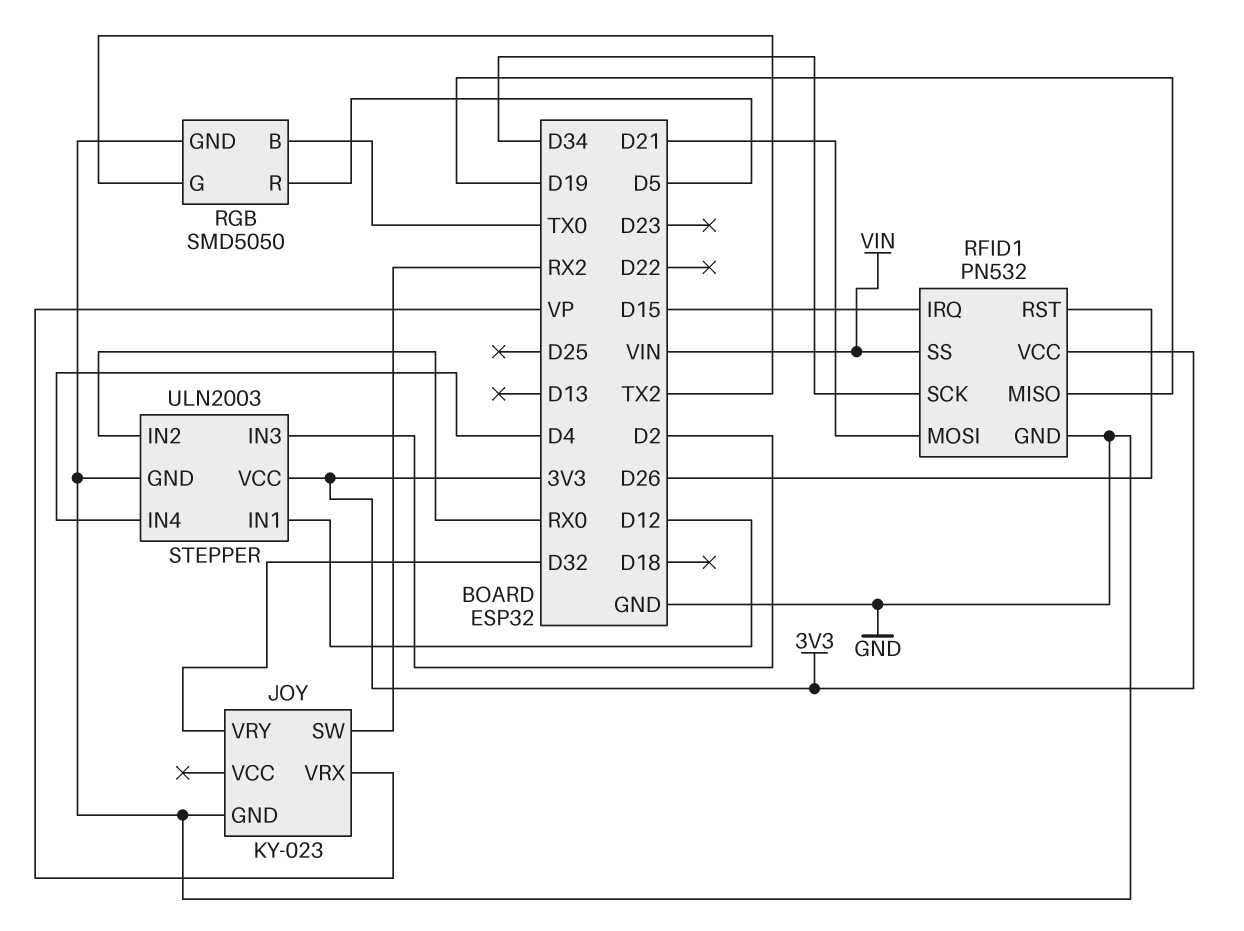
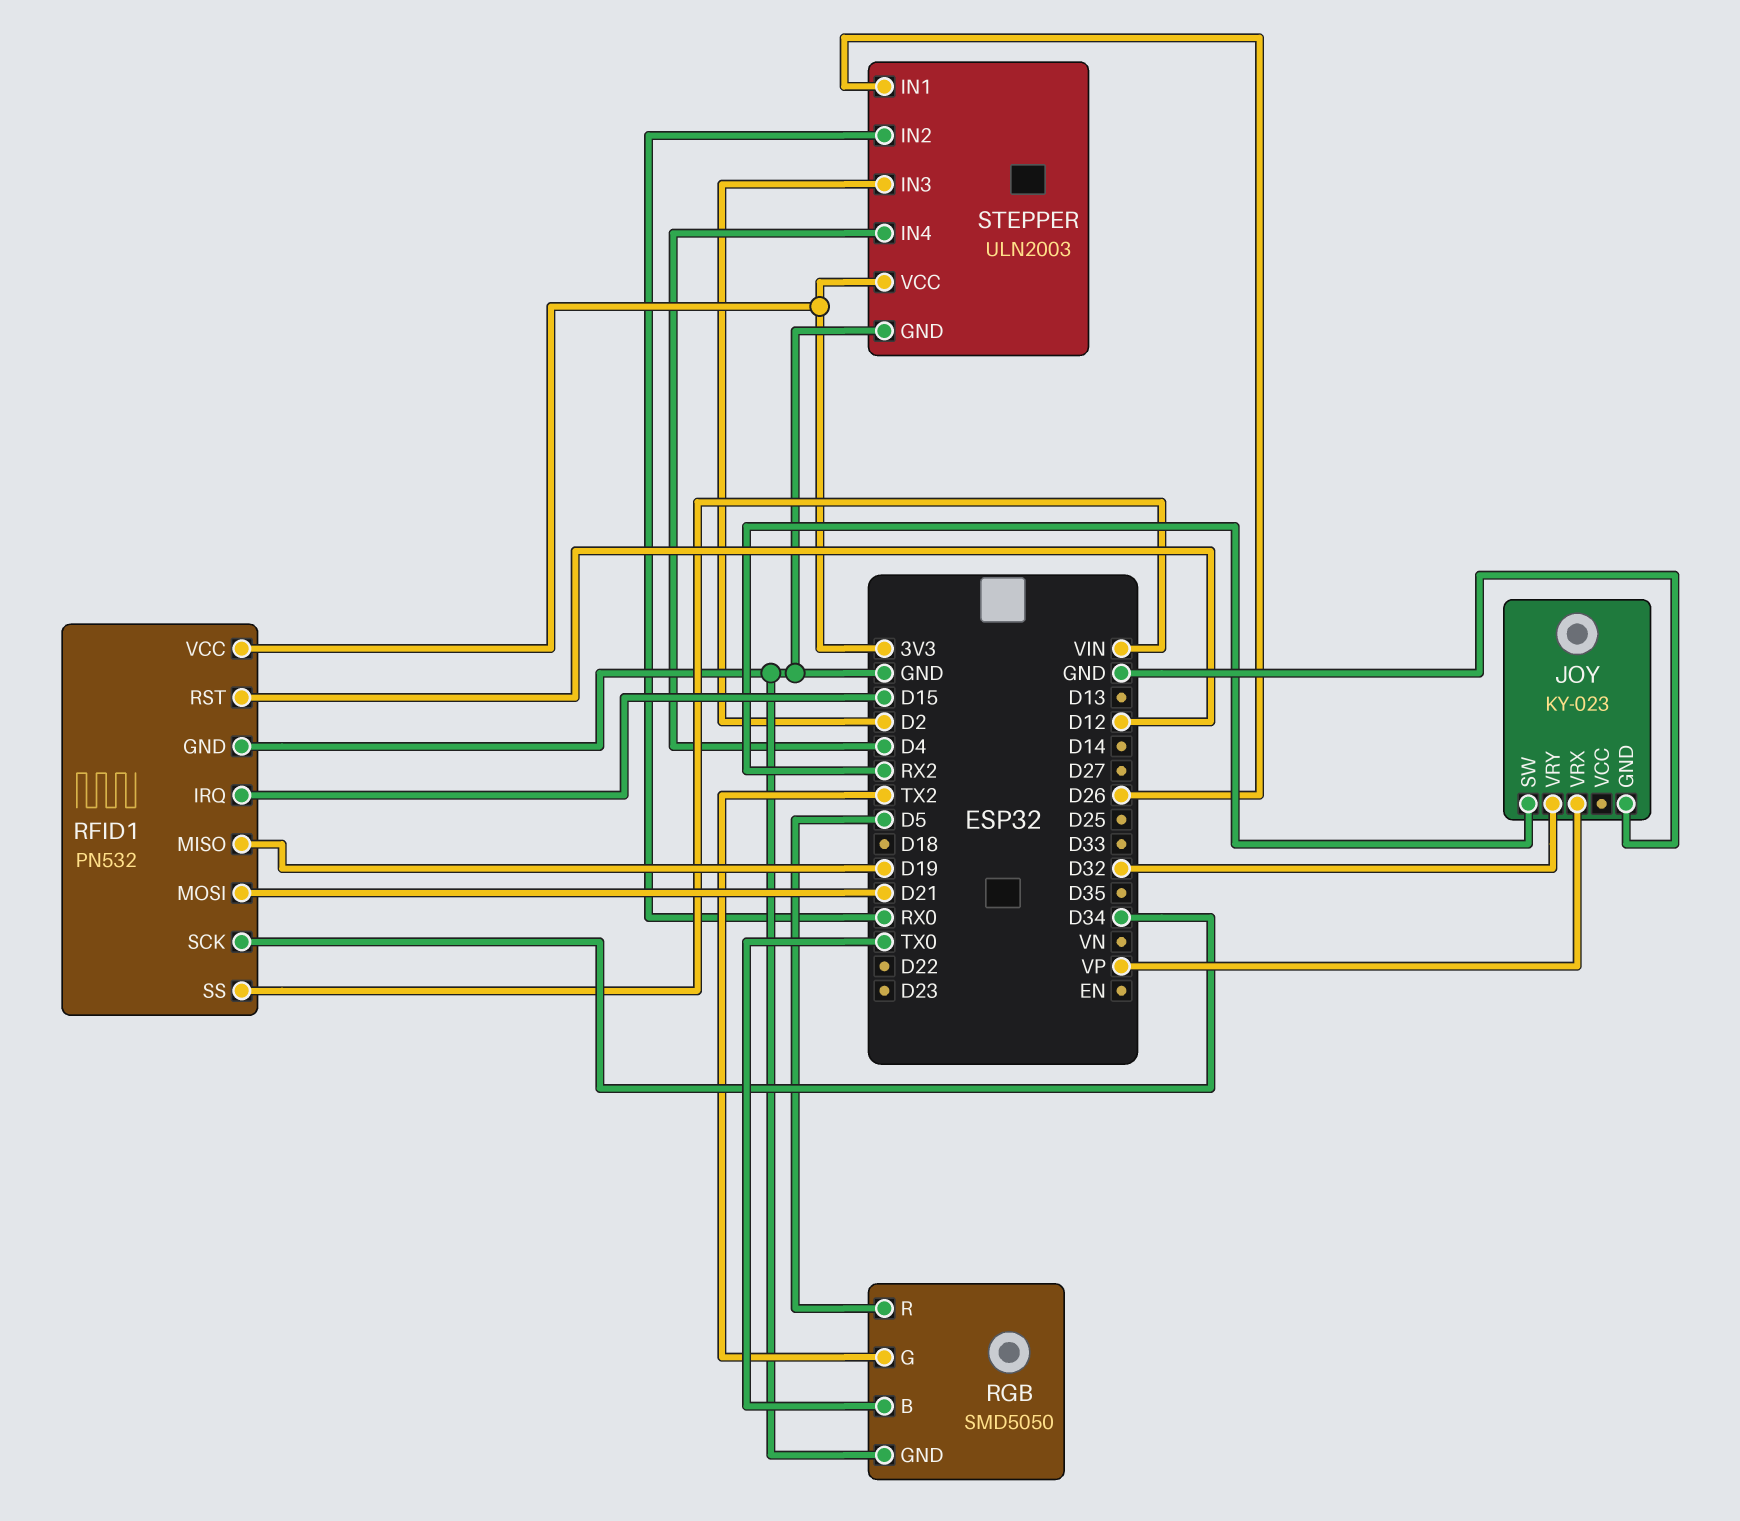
RFID1 pin RST: D26 -> D12
STEPPER pin IN1: D12 -> D26

